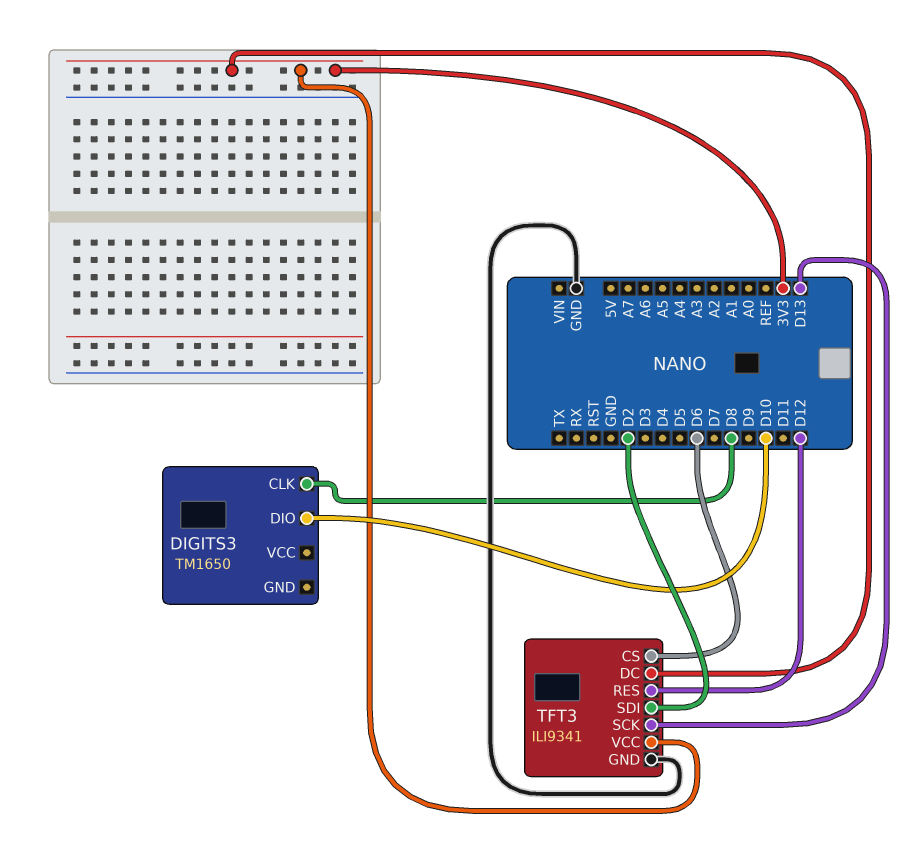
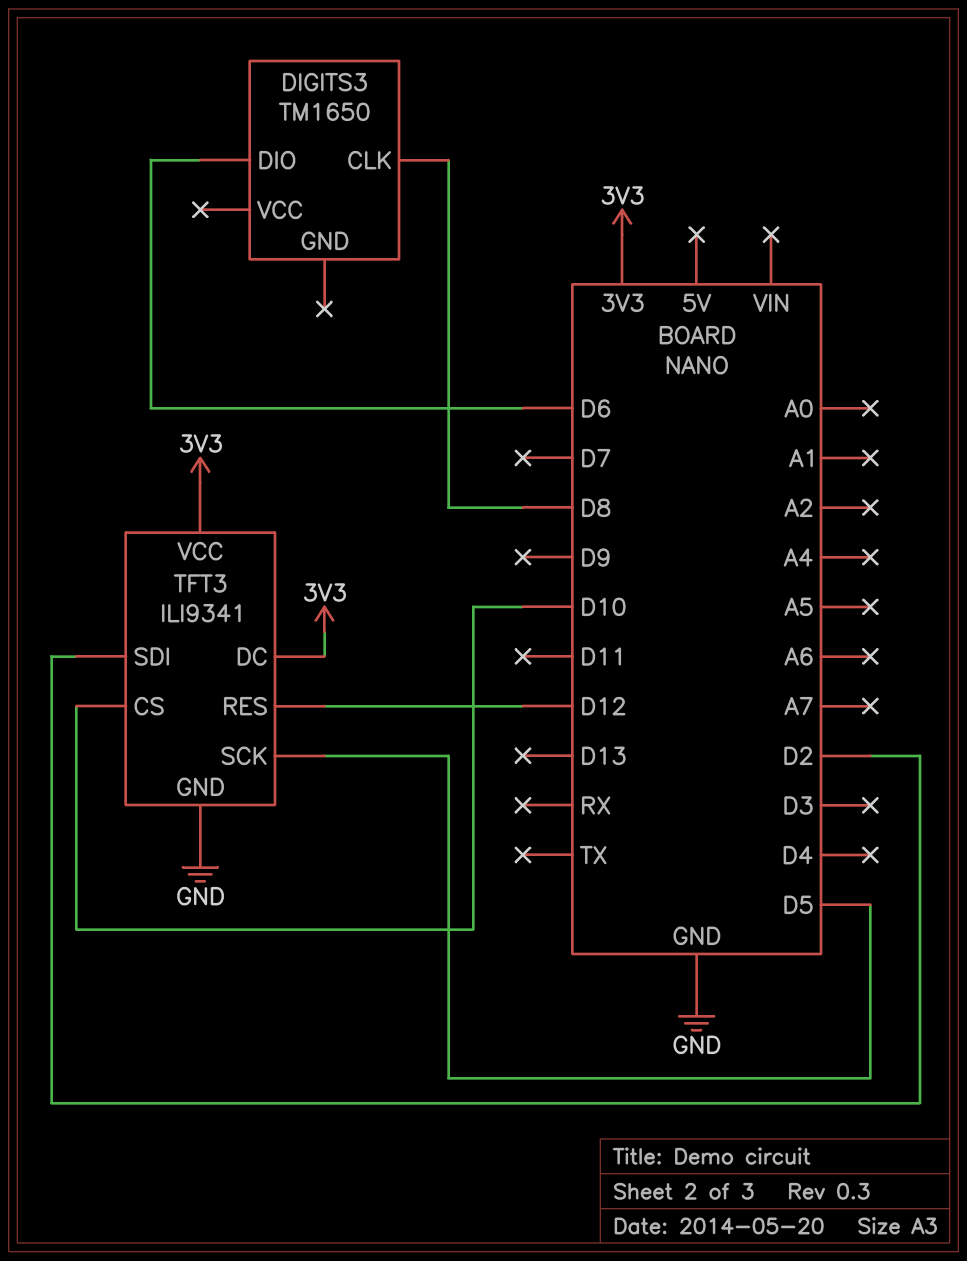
DIGITS3 pin DIO: D10 -> D6
TFT3 pin CS: D6 -> D10
TFT3 pin SCK: D13 -> D5

